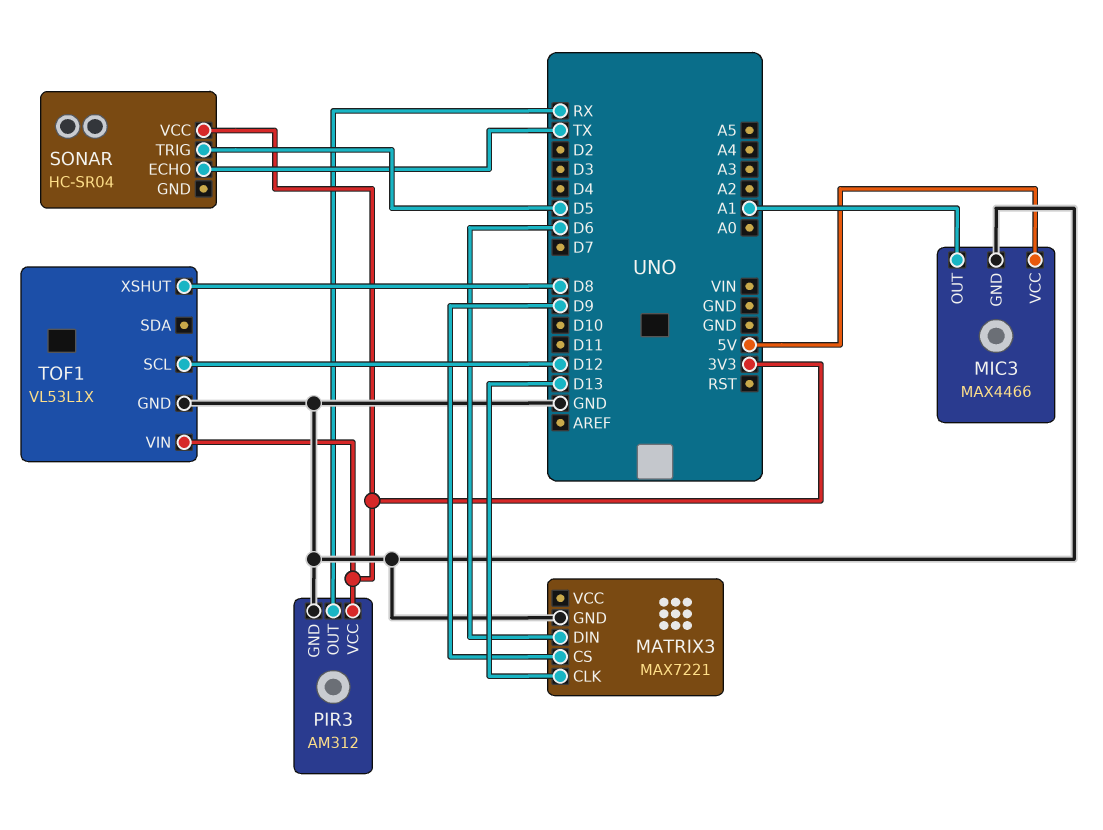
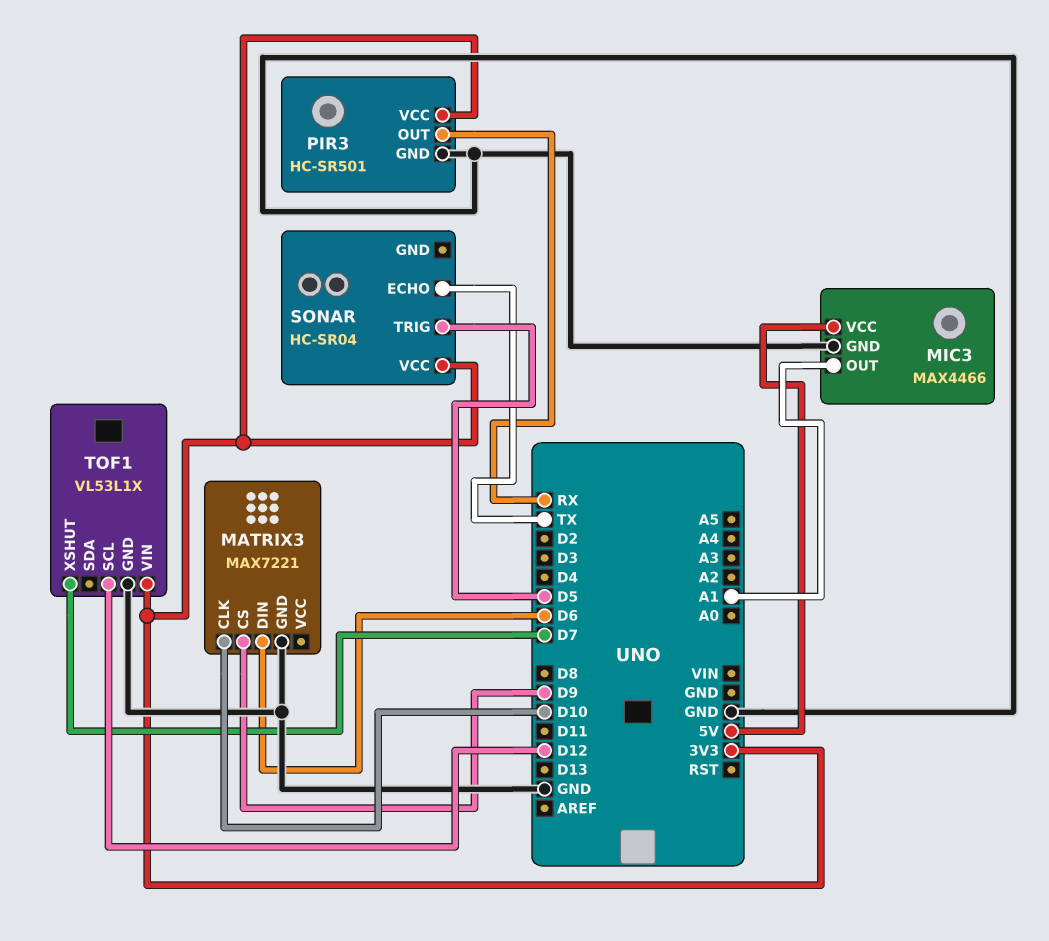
MATRIX3 pin CLK: D13 -> D10
PIR3: AM312 -> HC-SR501
TOF1 pin XSHUT: D8 -> D7

